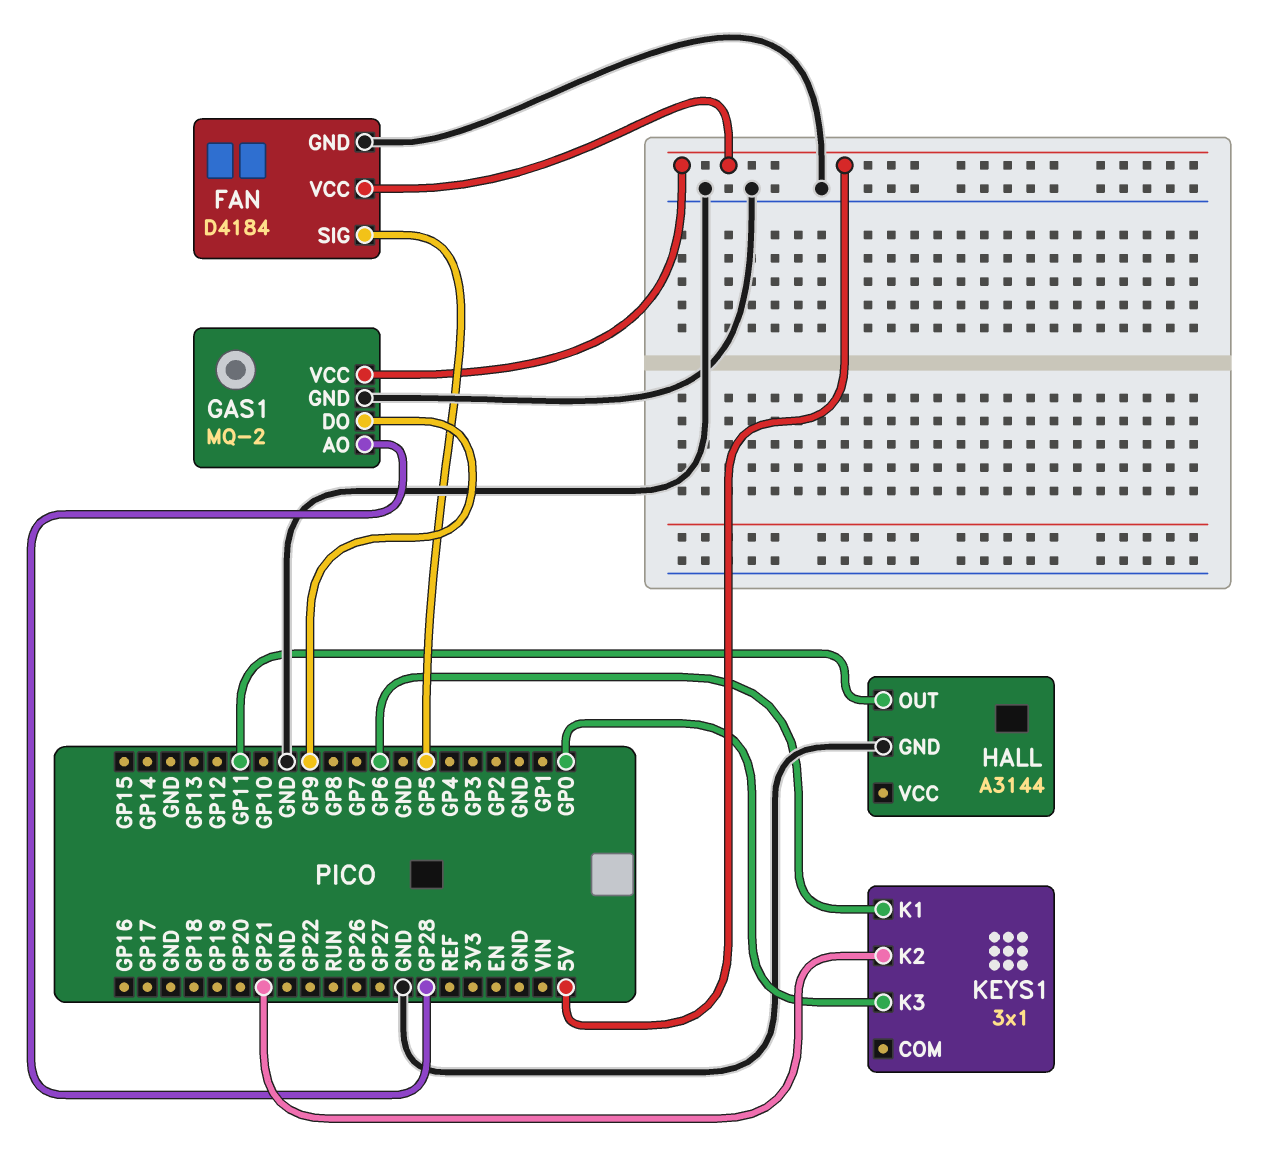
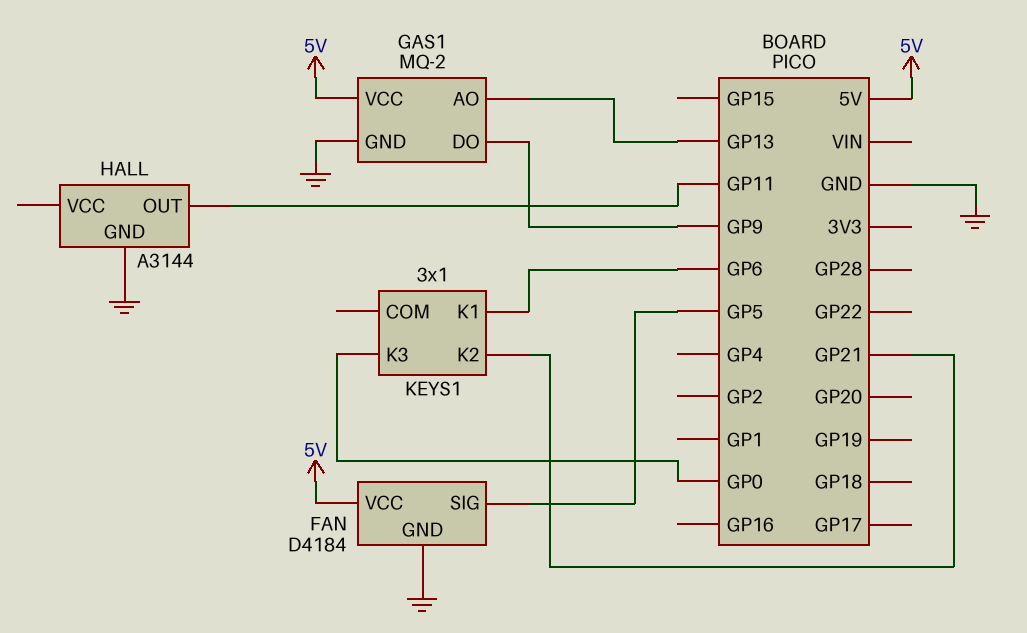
GAS1 pin AO: GP28 -> GP13

